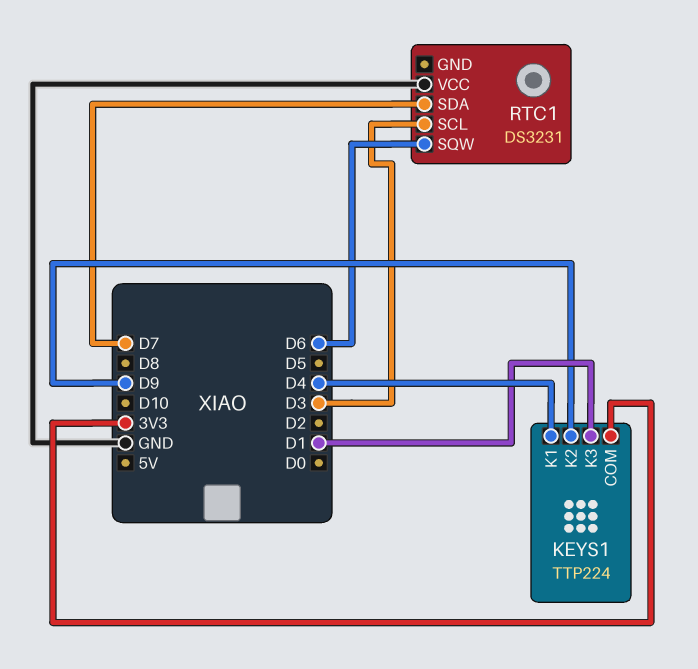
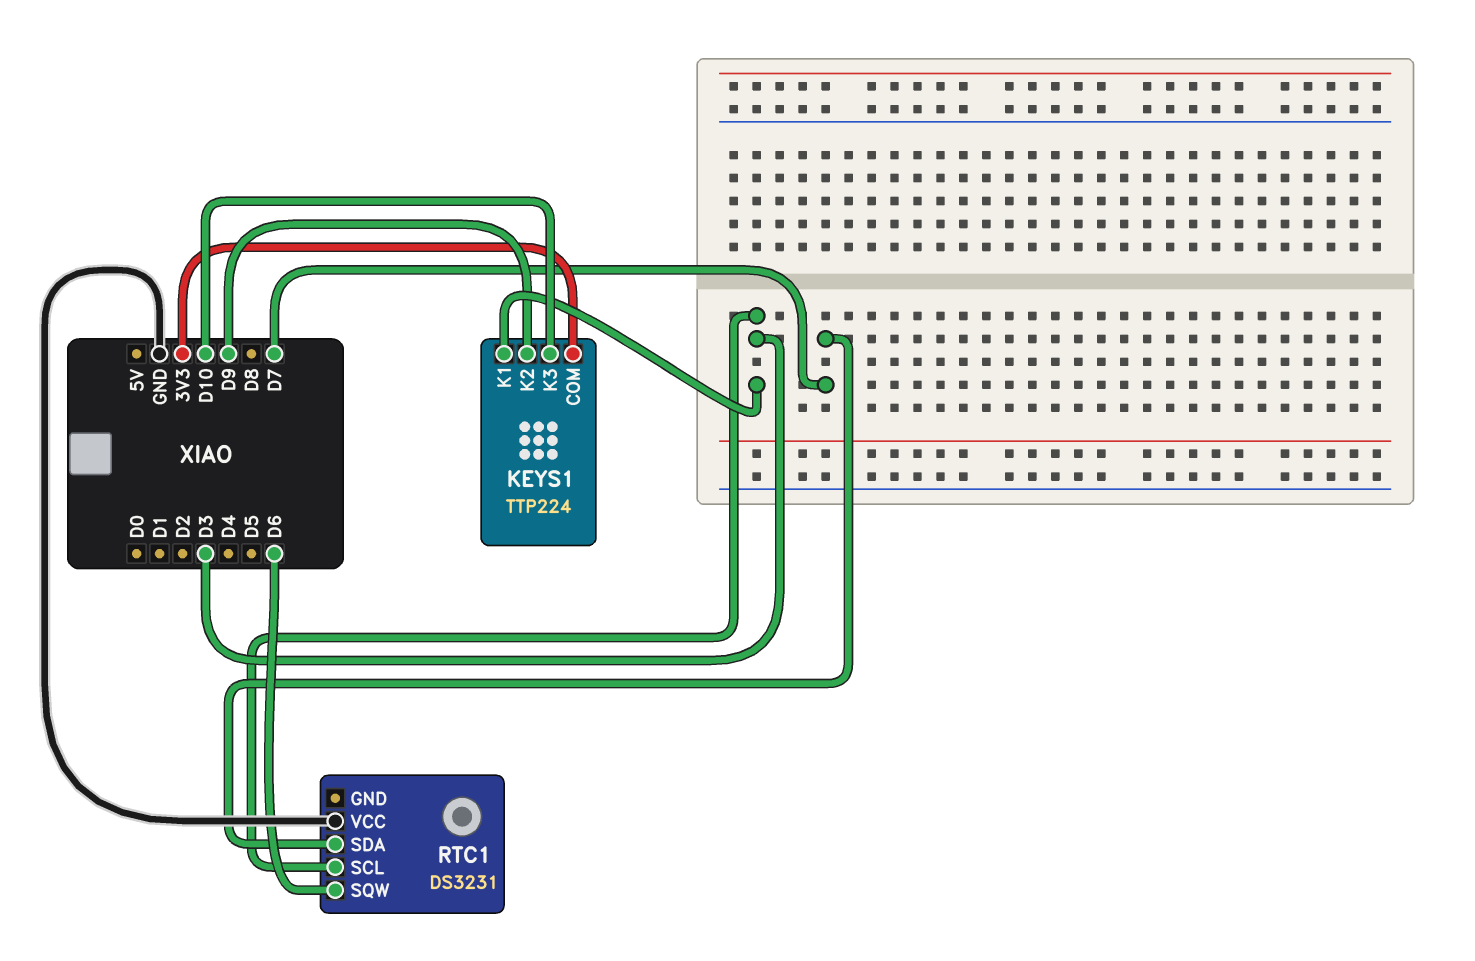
KEYS1 pin K1: D4 -> D3
KEYS1 pin K3: D1 -> D10

